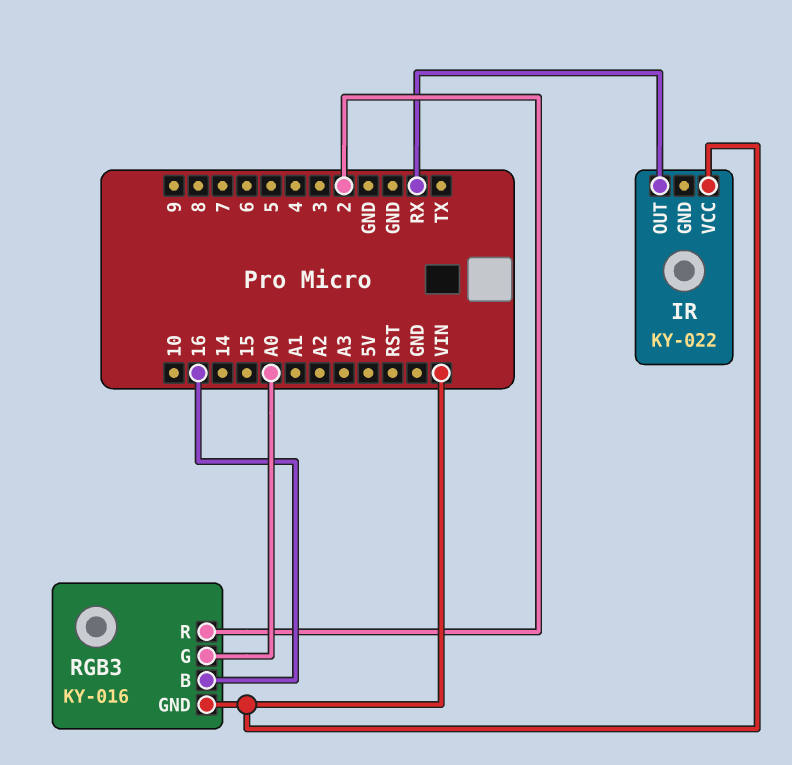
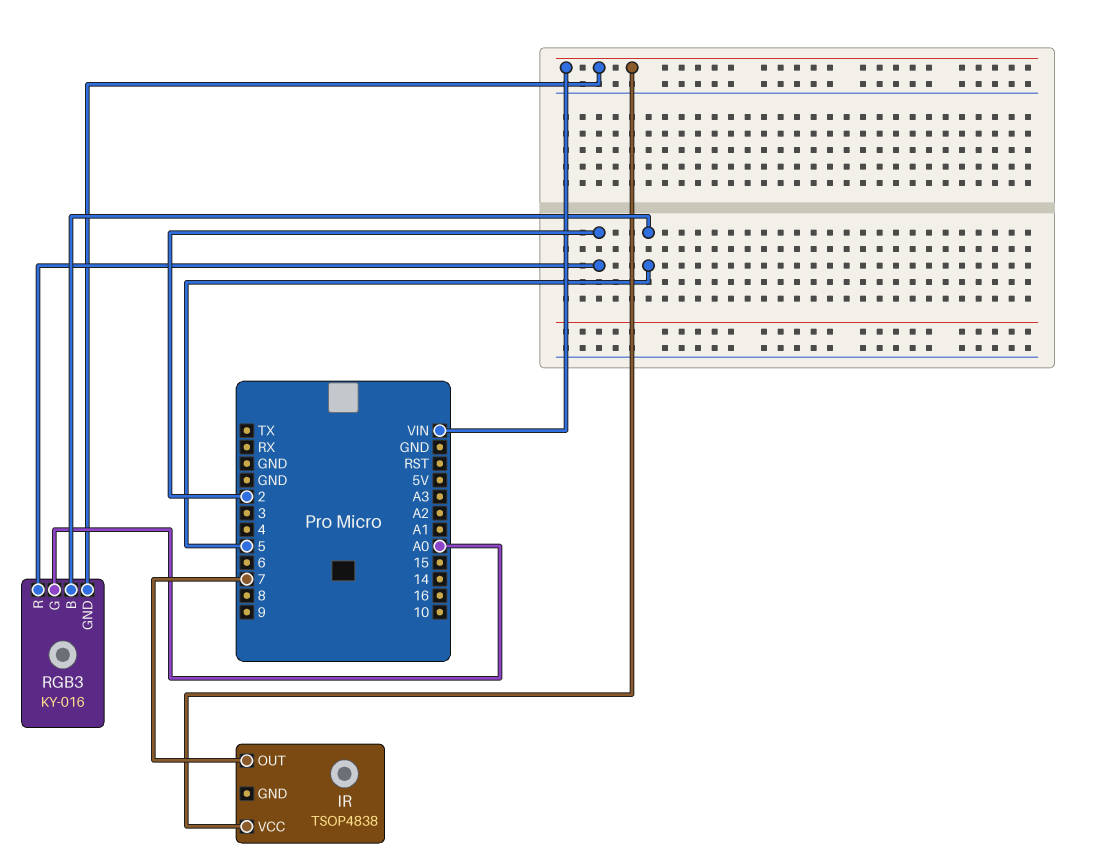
IR: KY-022 -> TSOP4838
IR pin OUT: RX -> 7
RGB3 pin B: 16 -> 5

